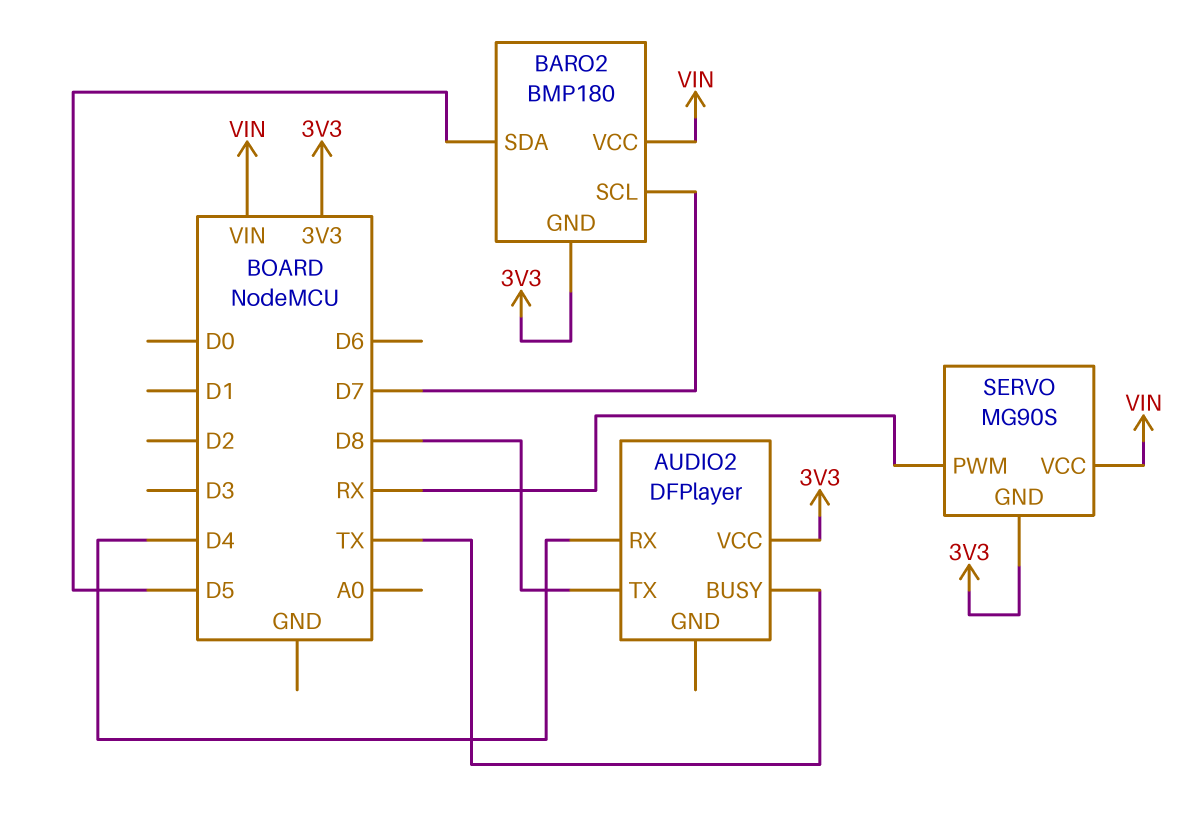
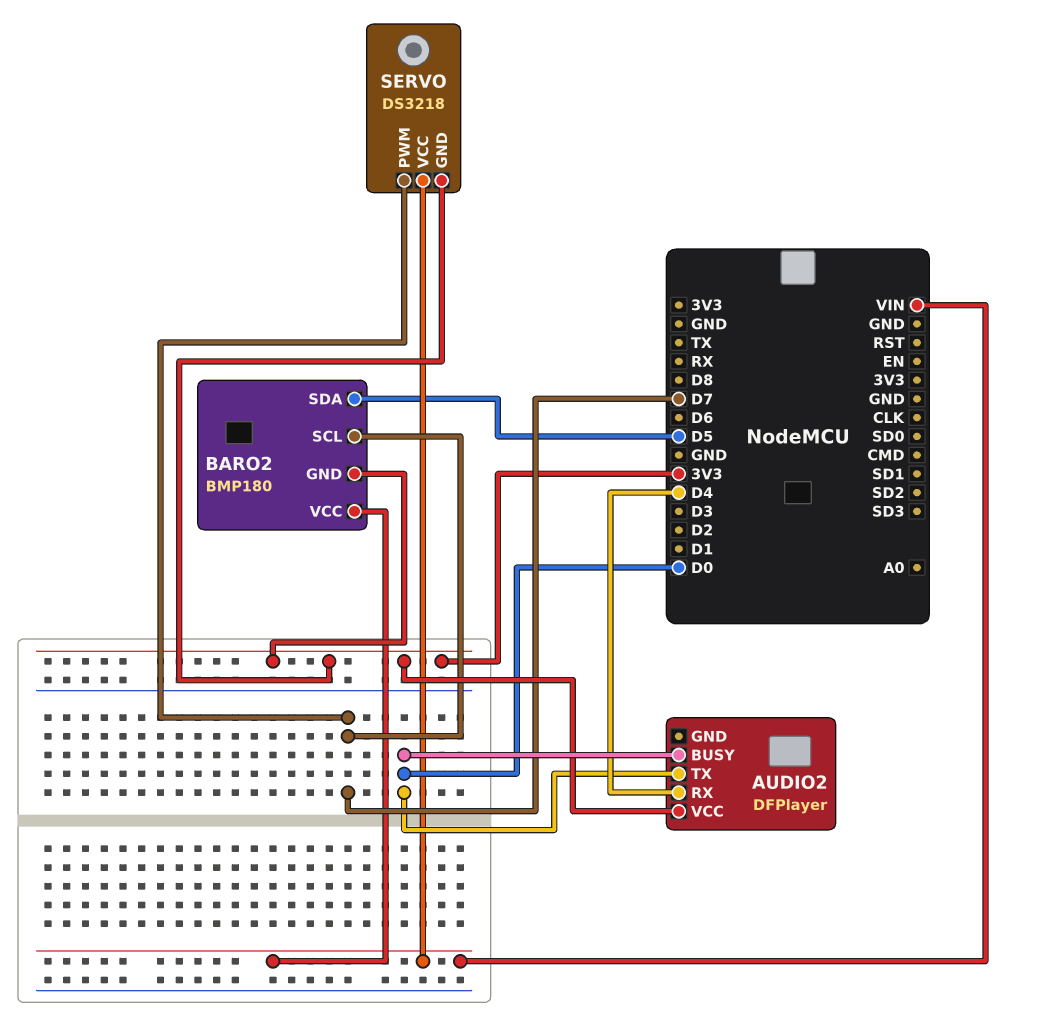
AUDIO2 pin BUSY: TX -> D0
AUDIO2 pin TX: D8 -> D0
SERVO: MG90S -> DS3218
SERVO pin PWM: RX -> D7

